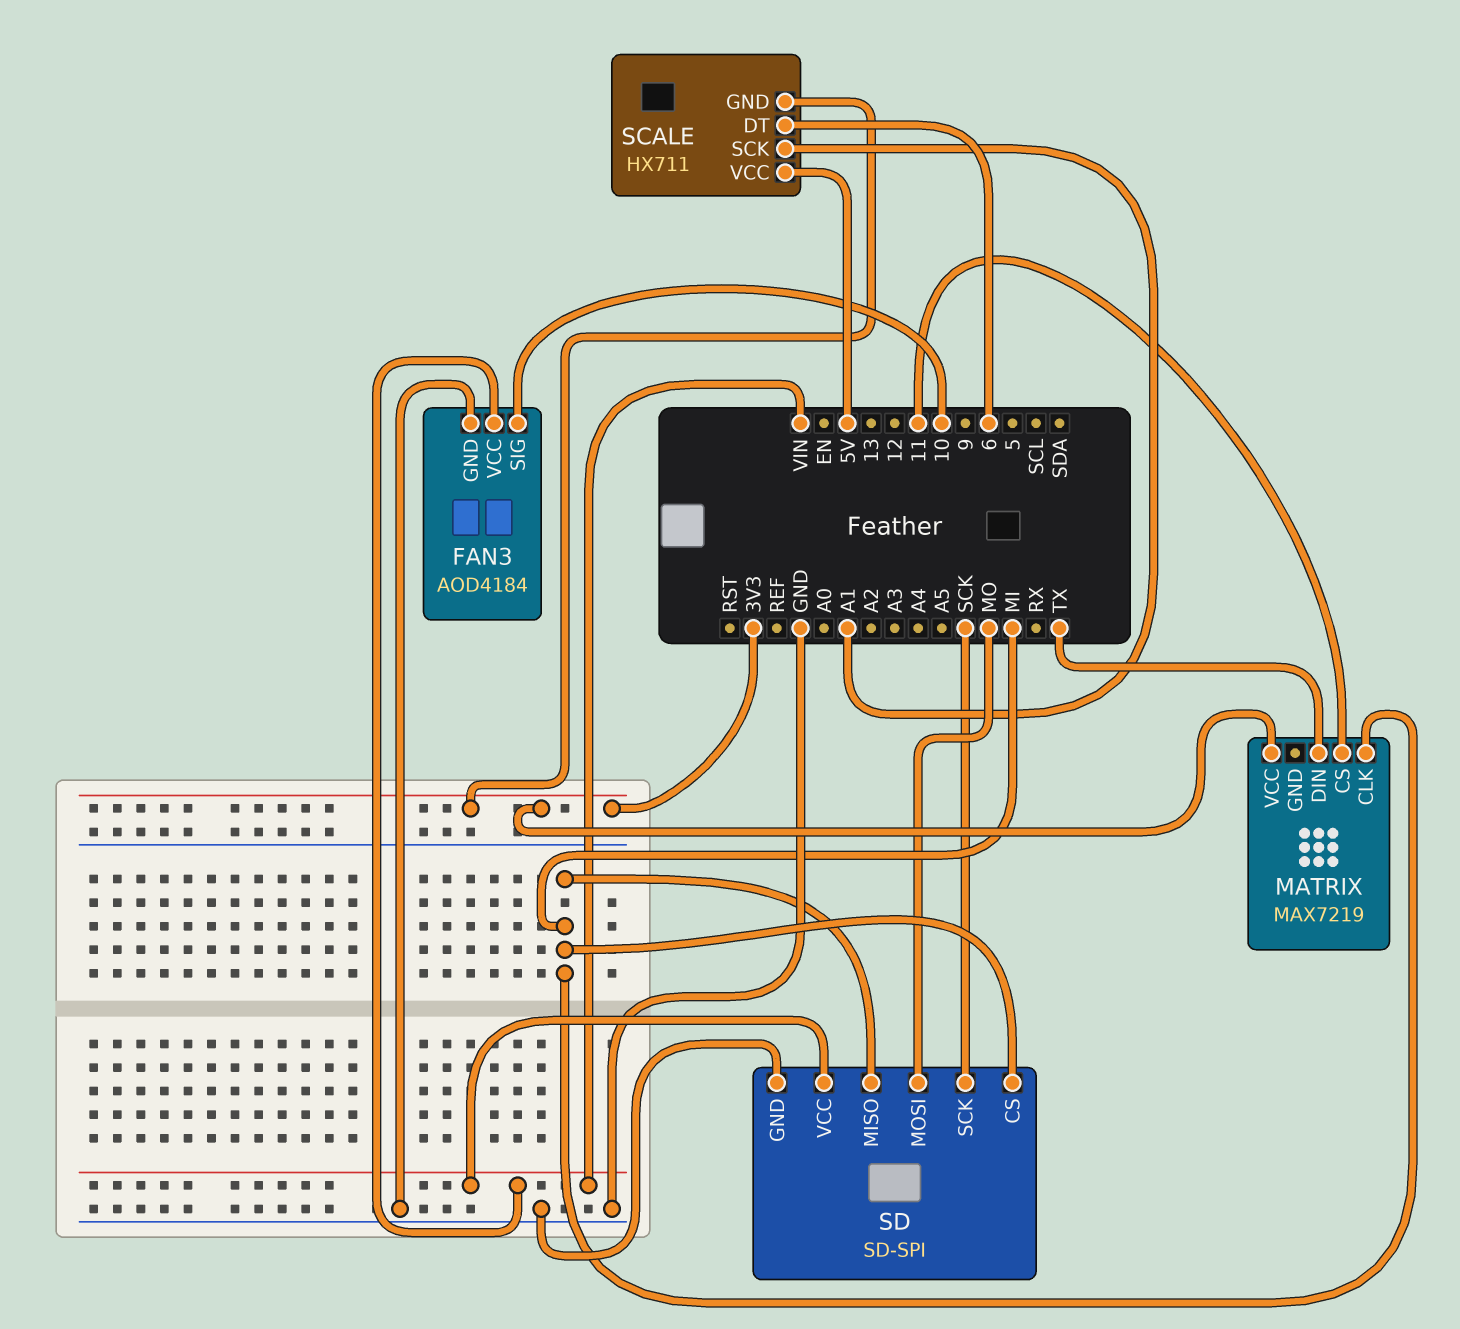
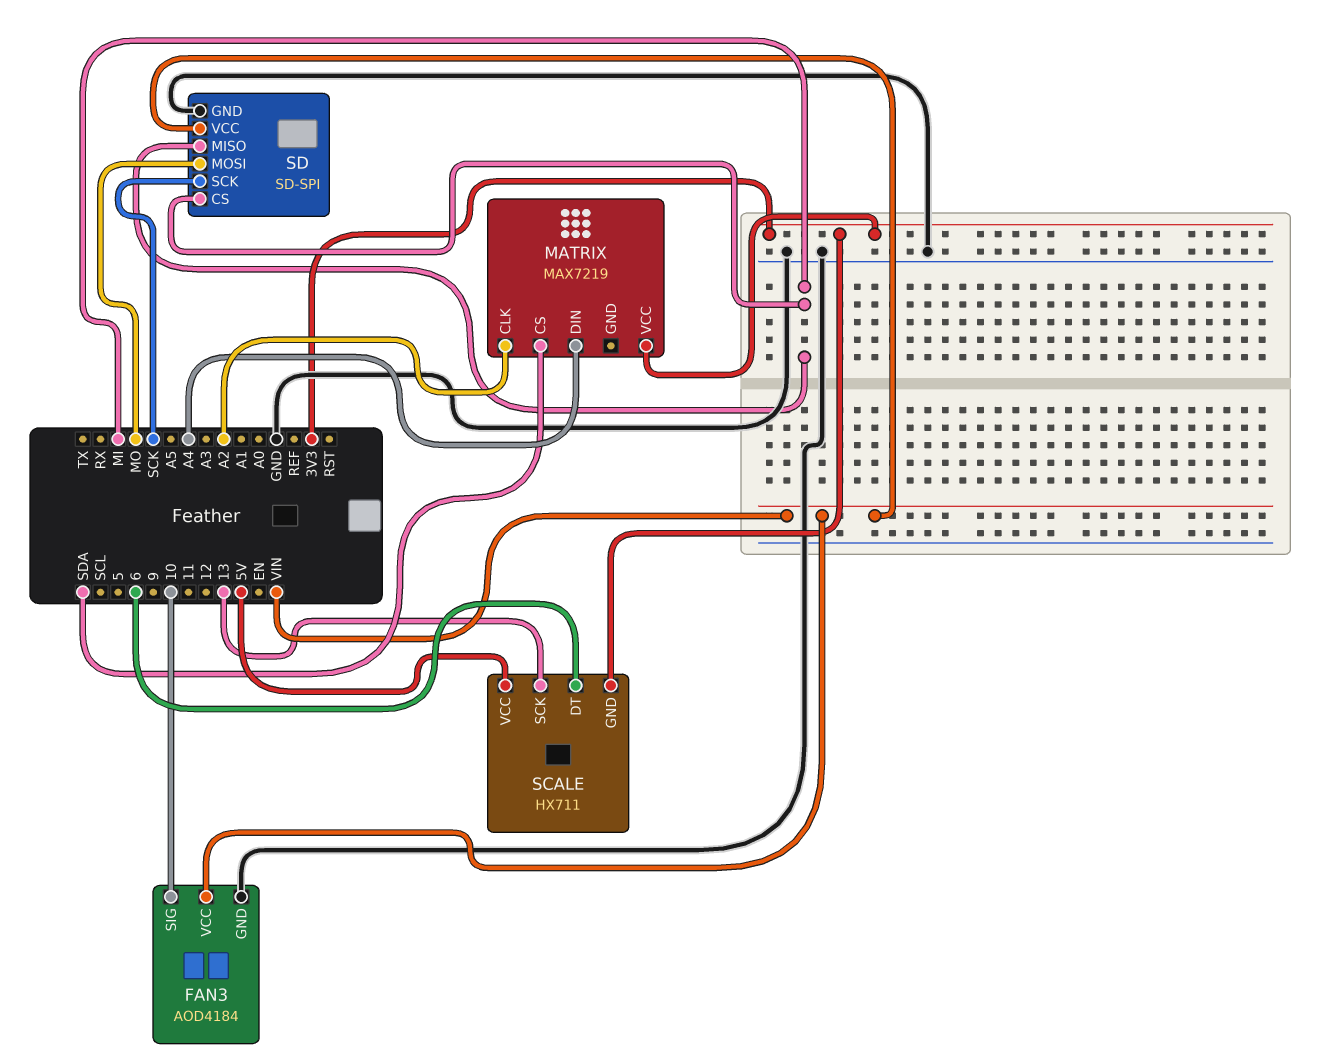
MATRIX pin CLK: MI -> A2
MATRIX pin CS: 11 -> SDA
MATRIX pin DIN: TX -> A4
SCALE pin SCK: A1 -> 13

